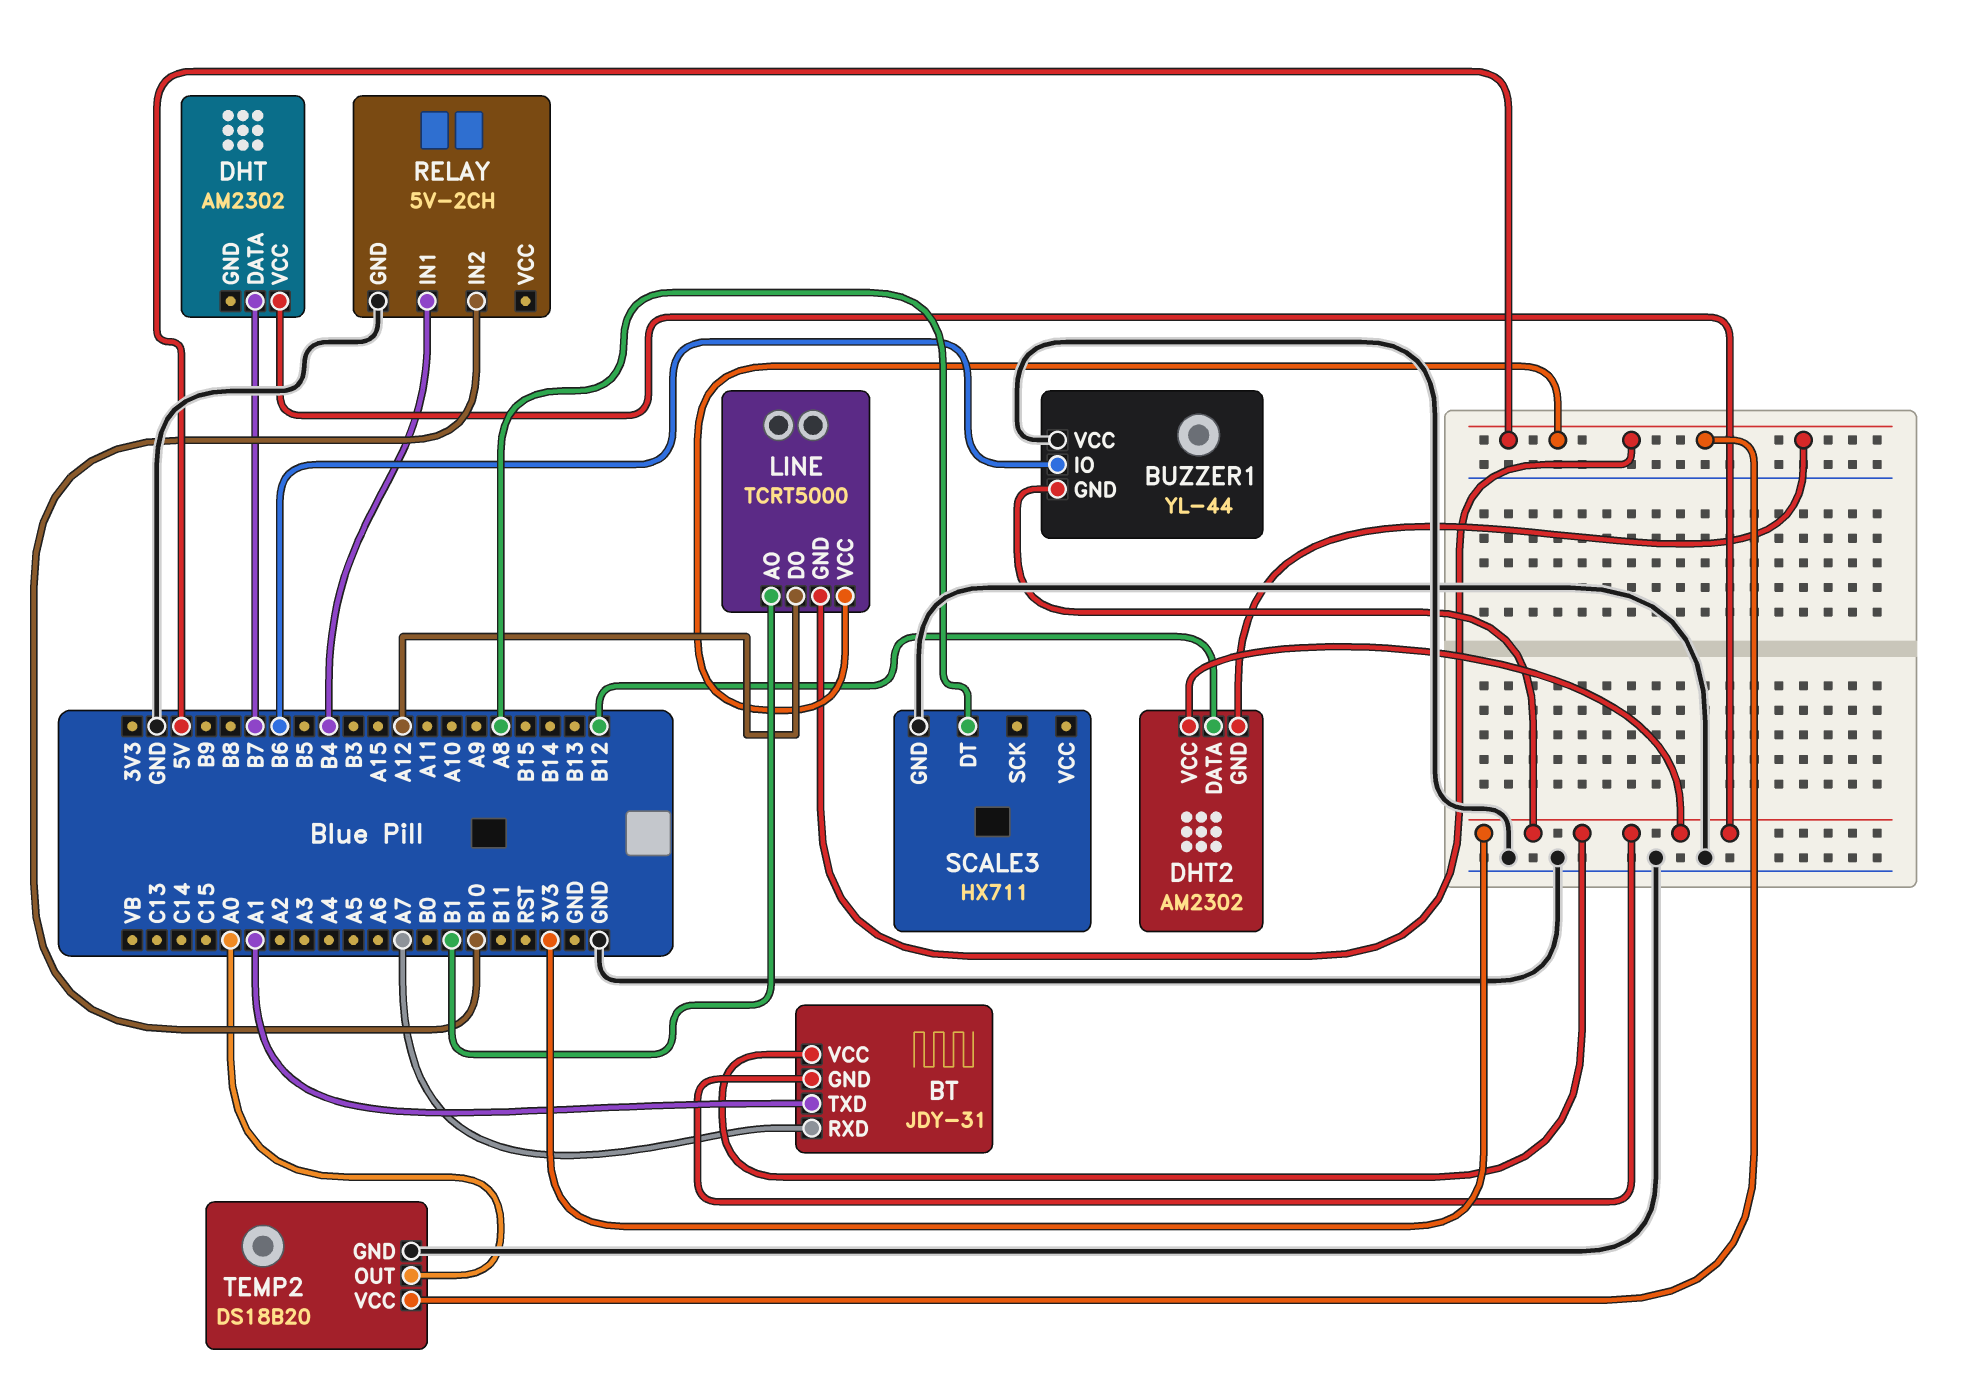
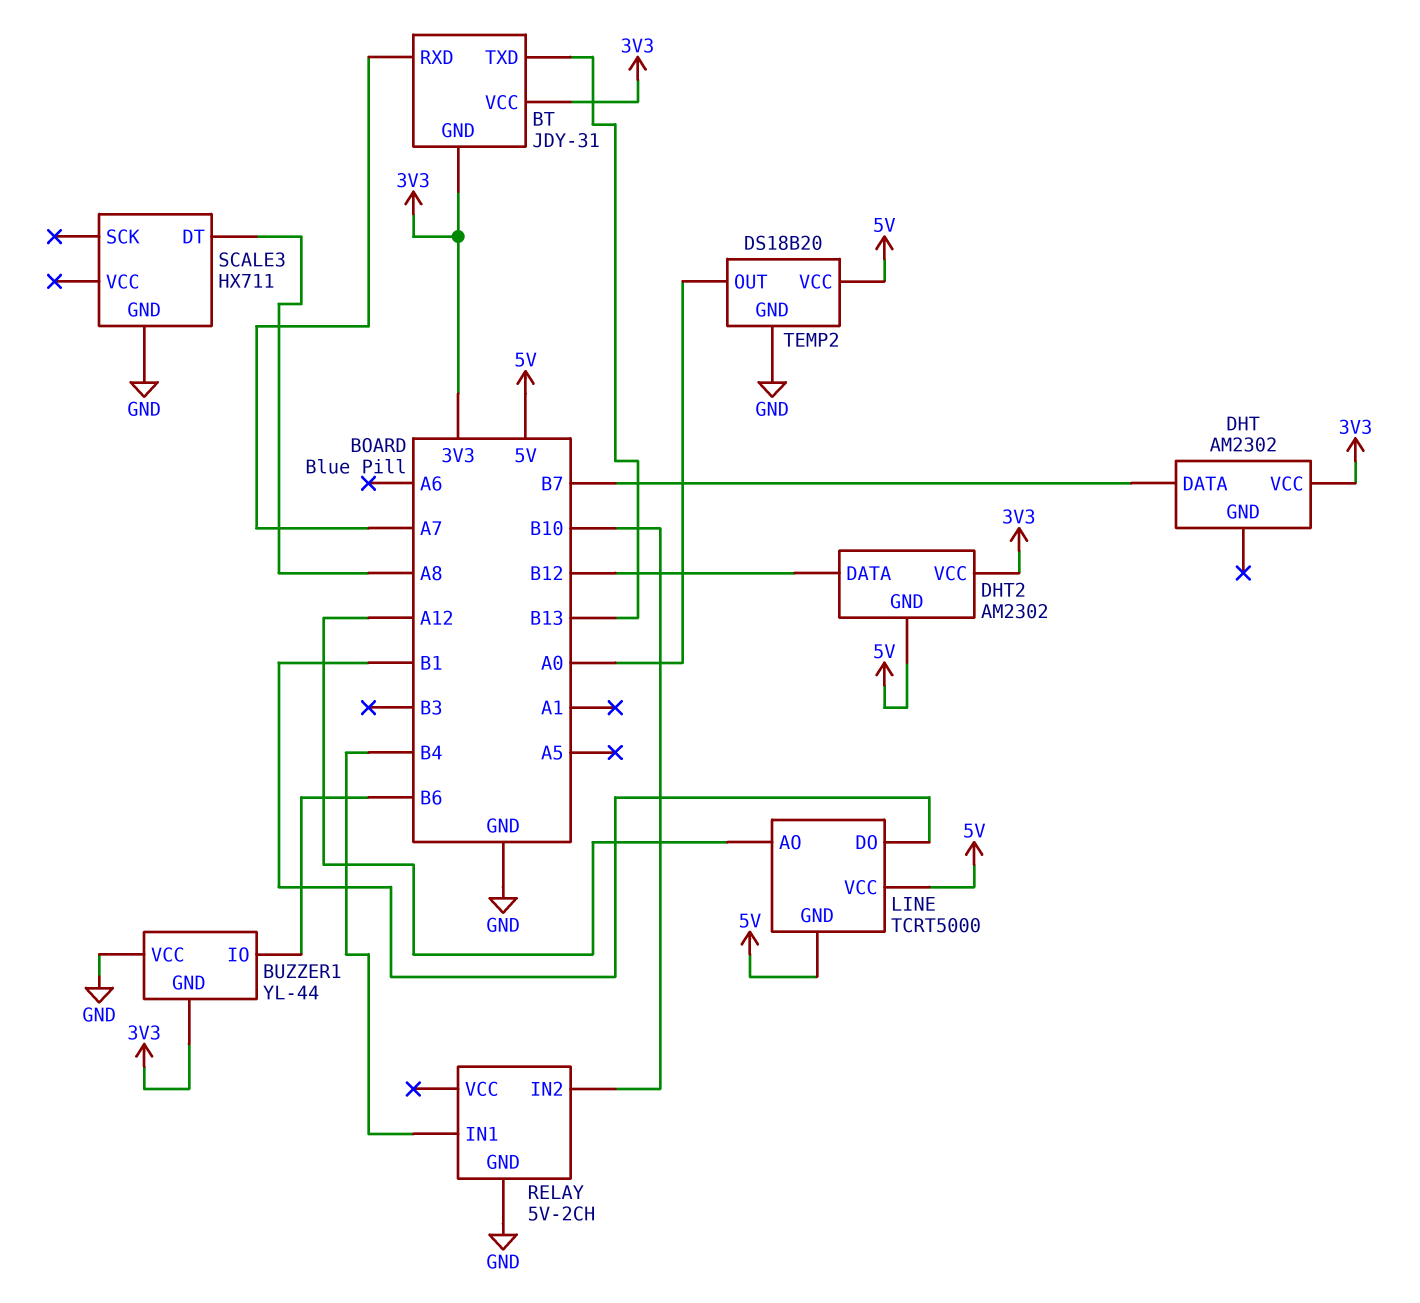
BT pin TXD: A1 -> B13
LINE pin AO: B1 -> A12
LINE pin DO: A12 -> B1

